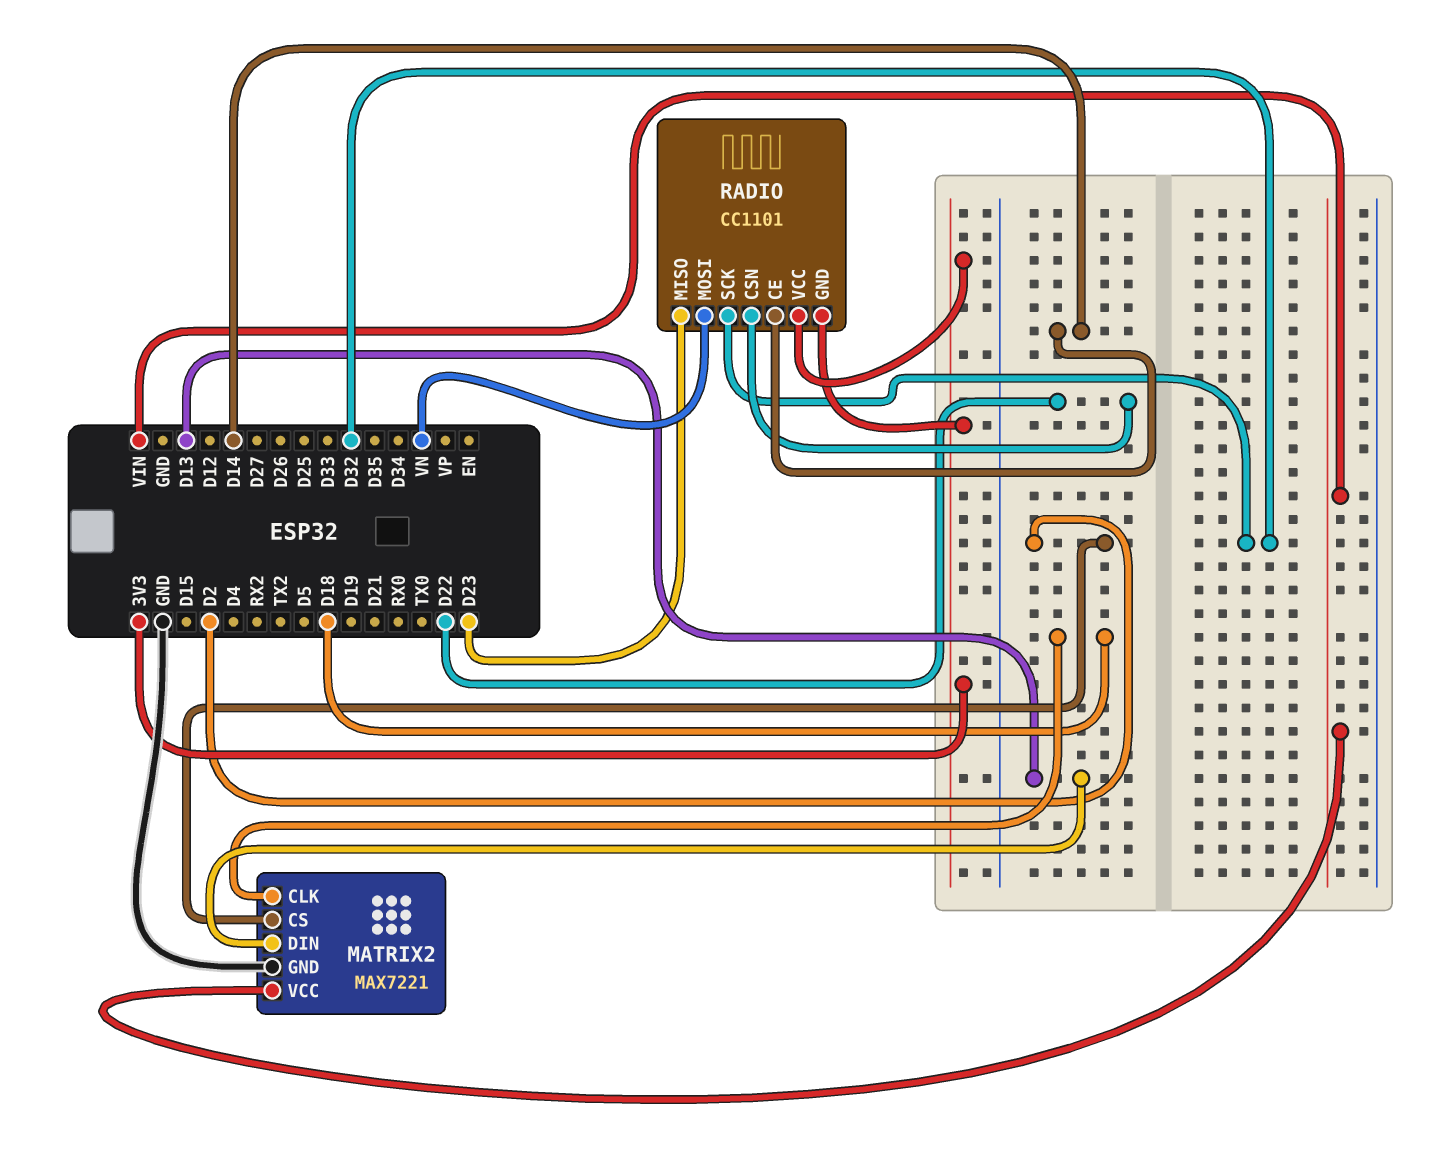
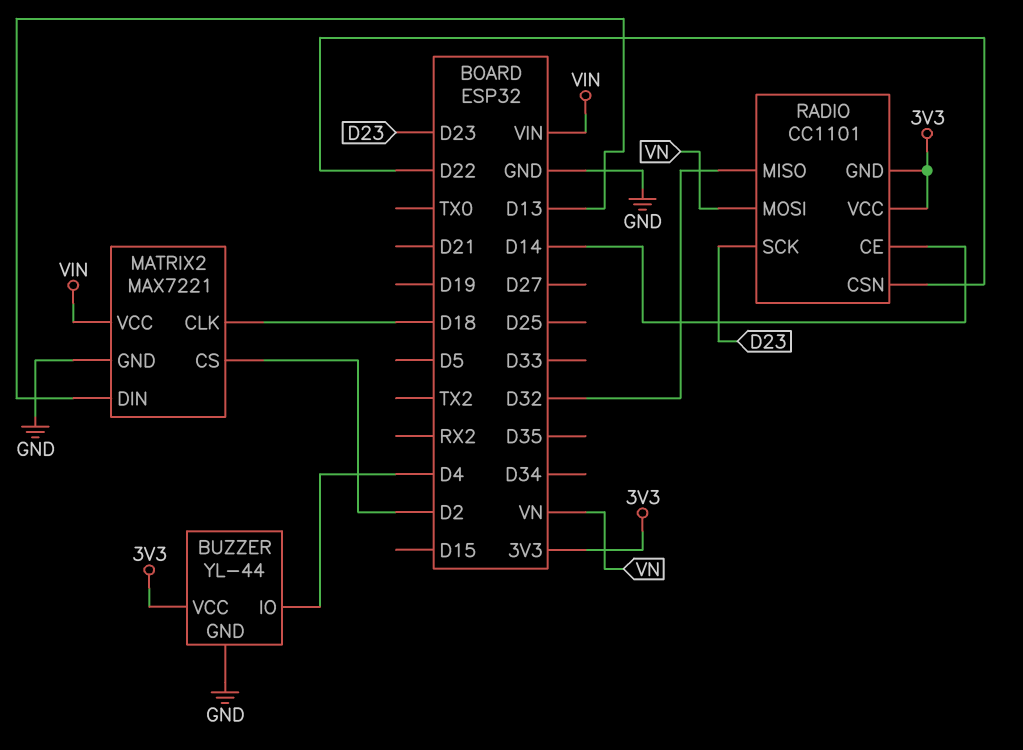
BUZZER: none -> YL-44
BUZZER pin GND: none -> GND
BUZZER pin IO: none -> D4
BUZZER pin VCC: none -> 3V3
RADIO pin MISO: D23 -> D32
RADIO pin SCK: D32 -> D23

